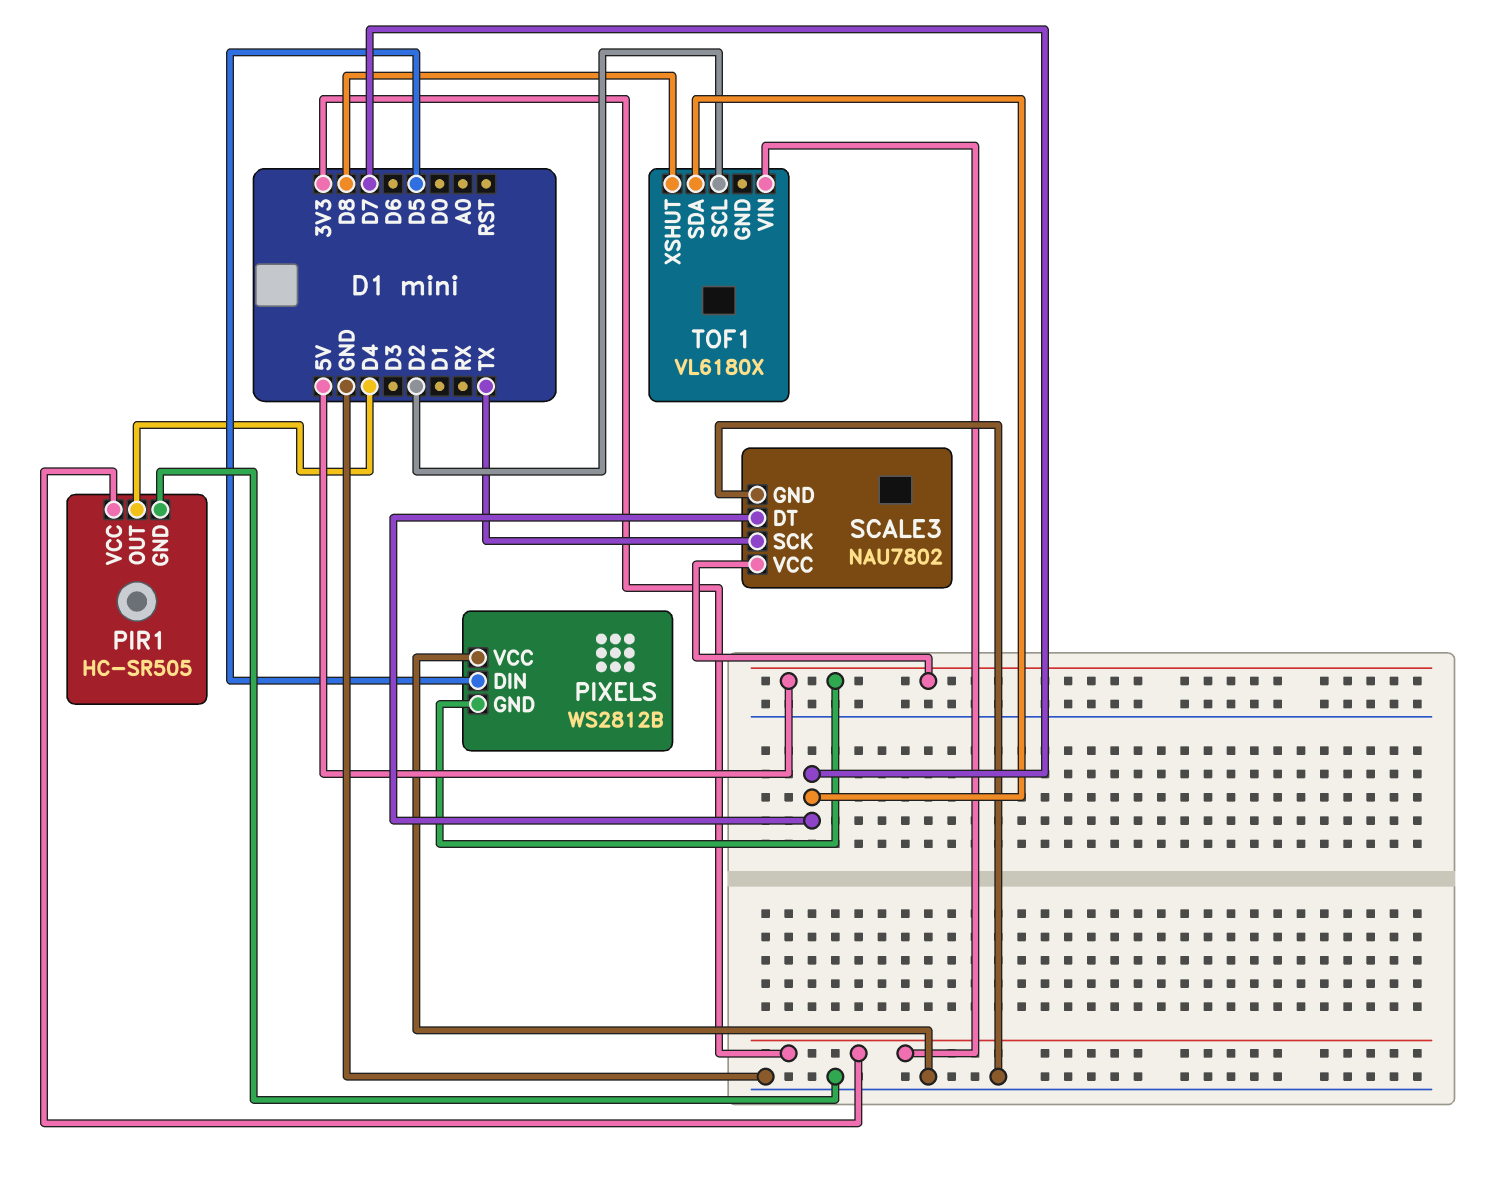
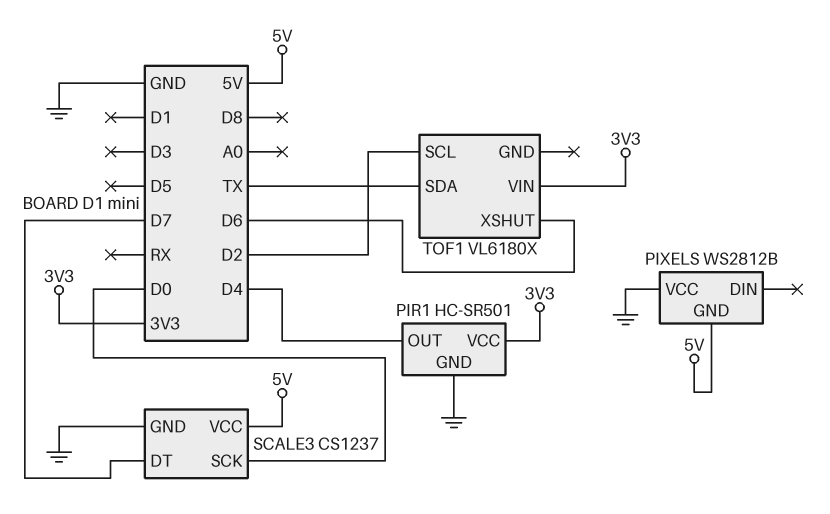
PIR1: HC-SR505 -> HC-SR501
PIXELS pin DIN: D5 -> none
SCALE3: NAU7802 -> CS1237
SCALE3 pin SCK: TX -> D0
TOF1 pin SDA: D7 -> TX
TOF1 pin XSHUT: D8 -> D6

